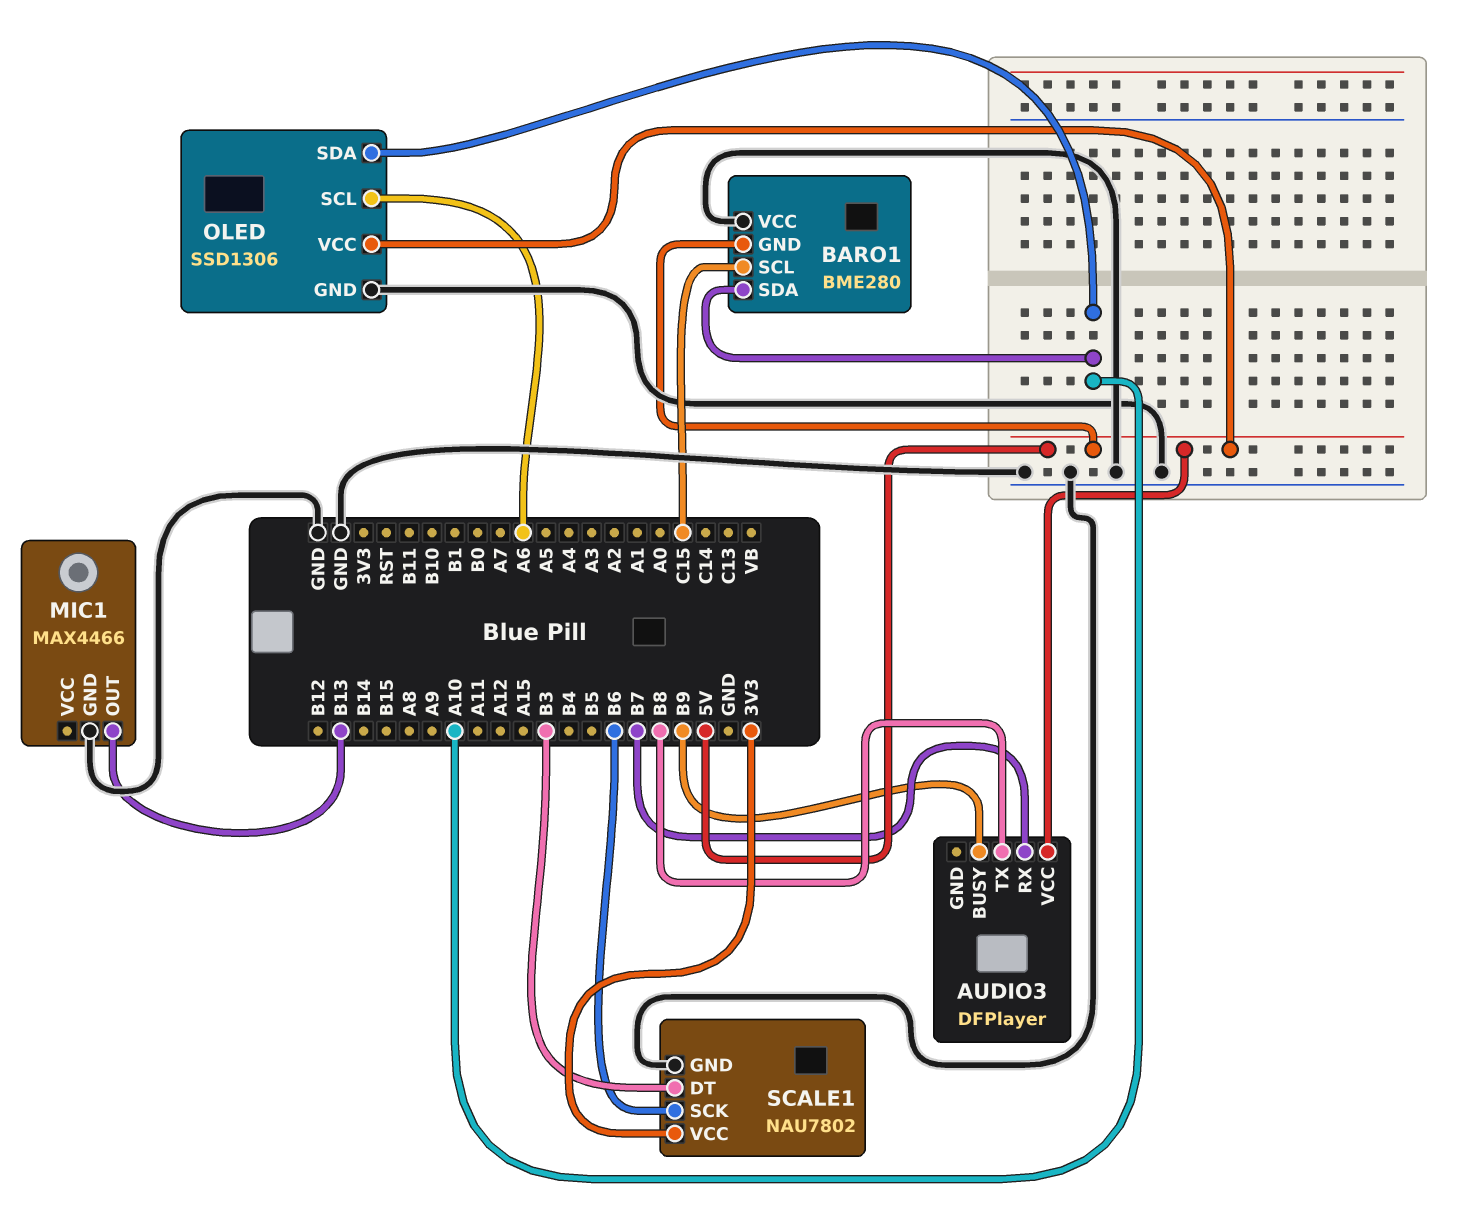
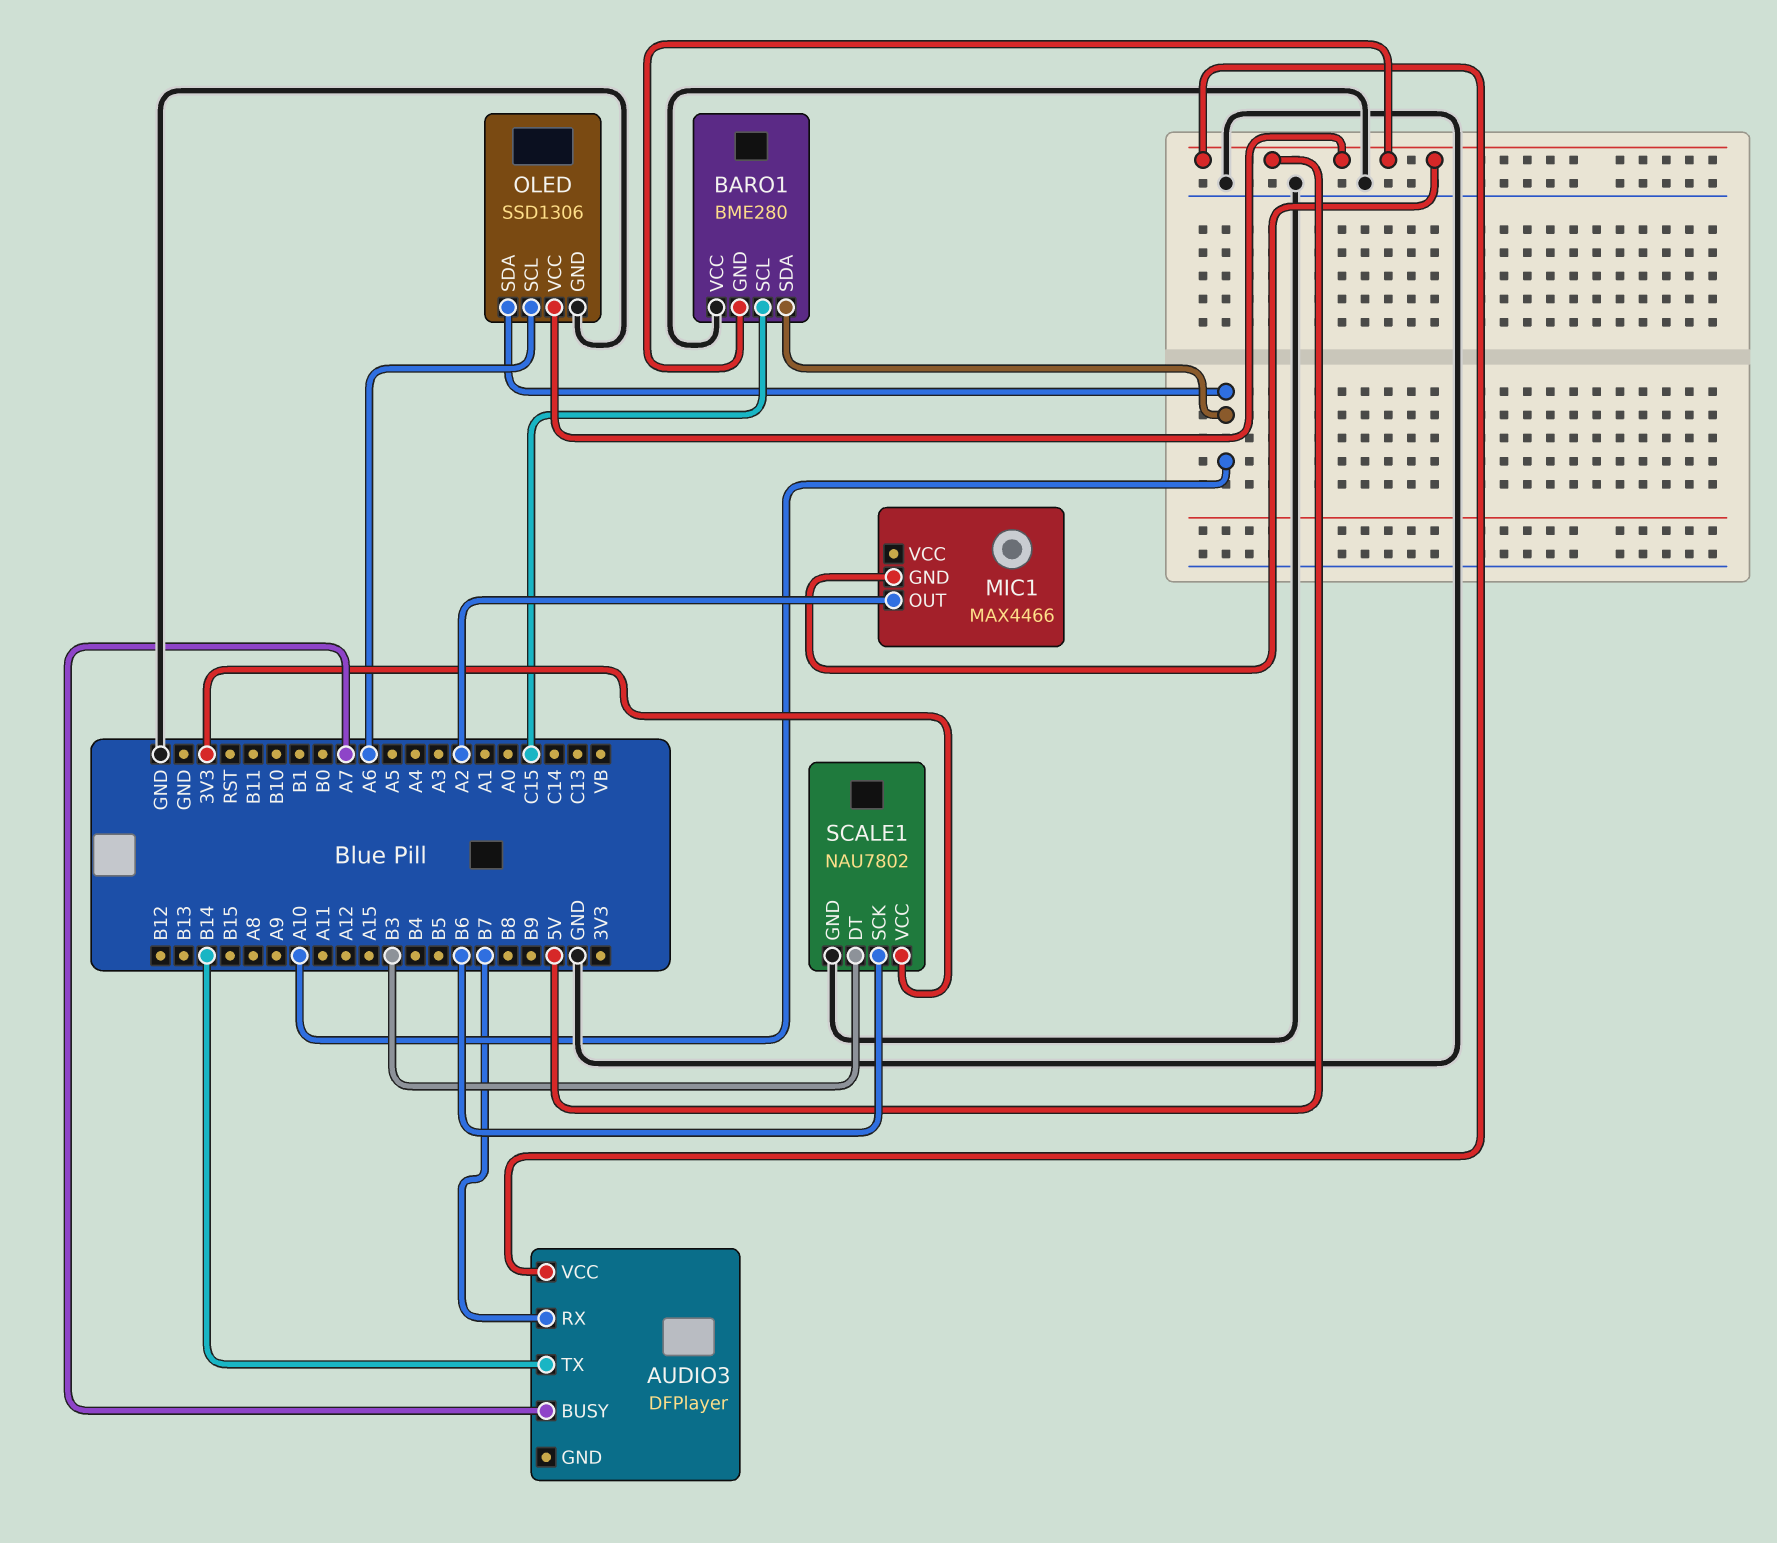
AUDIO3 pin BUSY: B9 -> A7
AUDIO3 pin TX: B8 -> B14
MIC1 pin GND: GND -> 5V
MIC1 pin OUT: B13 -> A2

